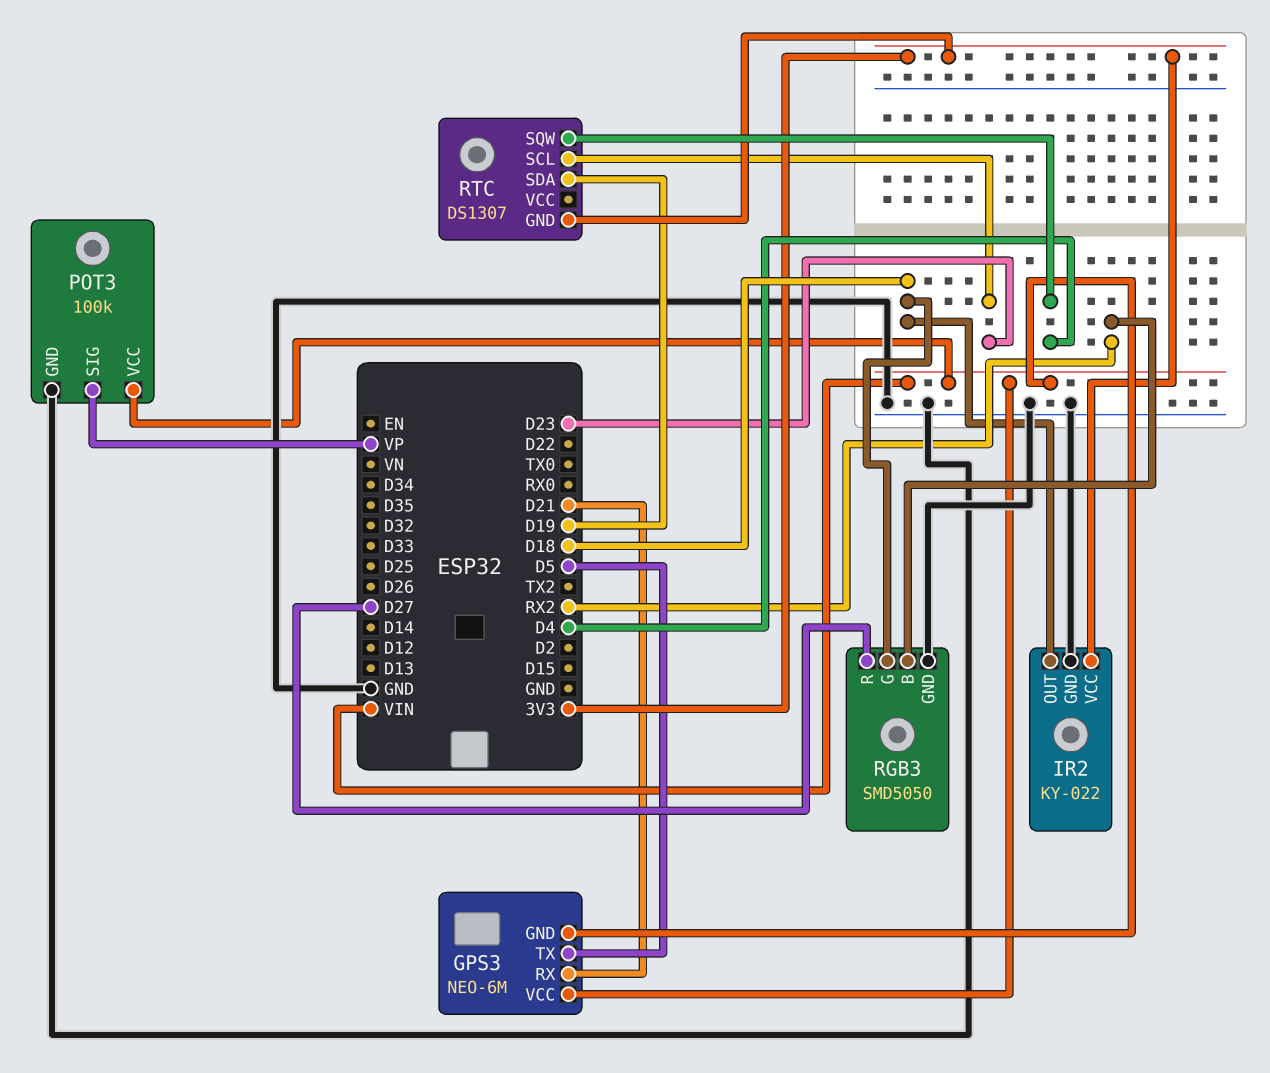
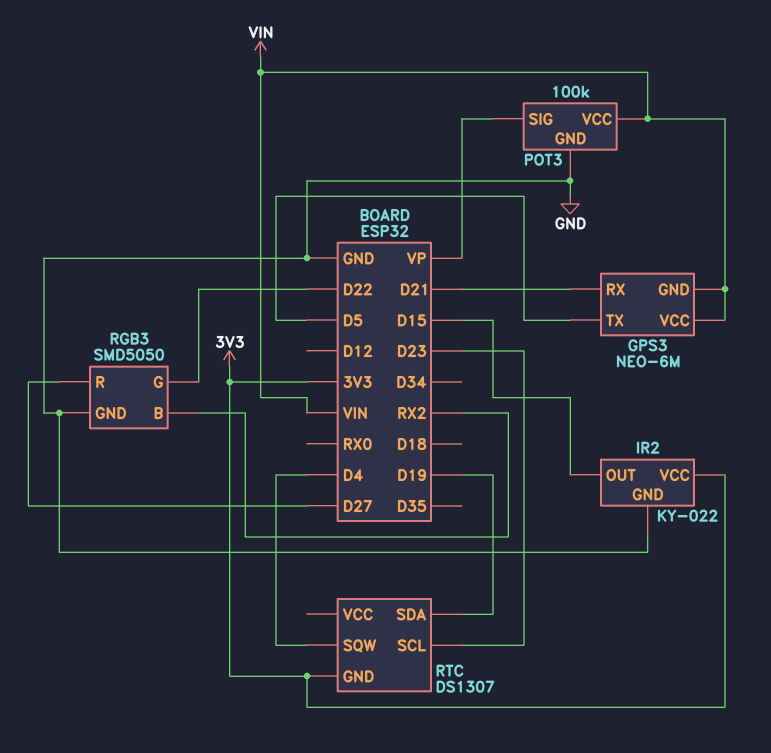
IR2 pin OUT: D18 -> D15
RGB3 pin G: D18 -> D22

